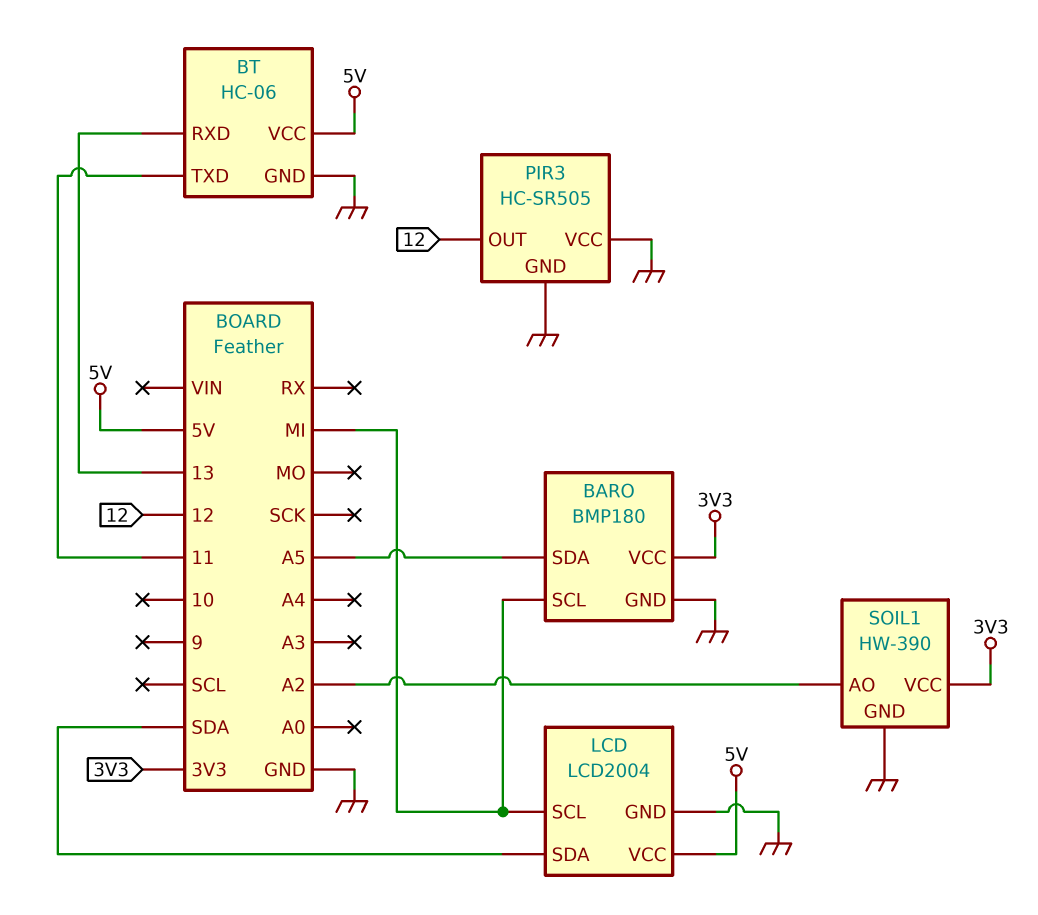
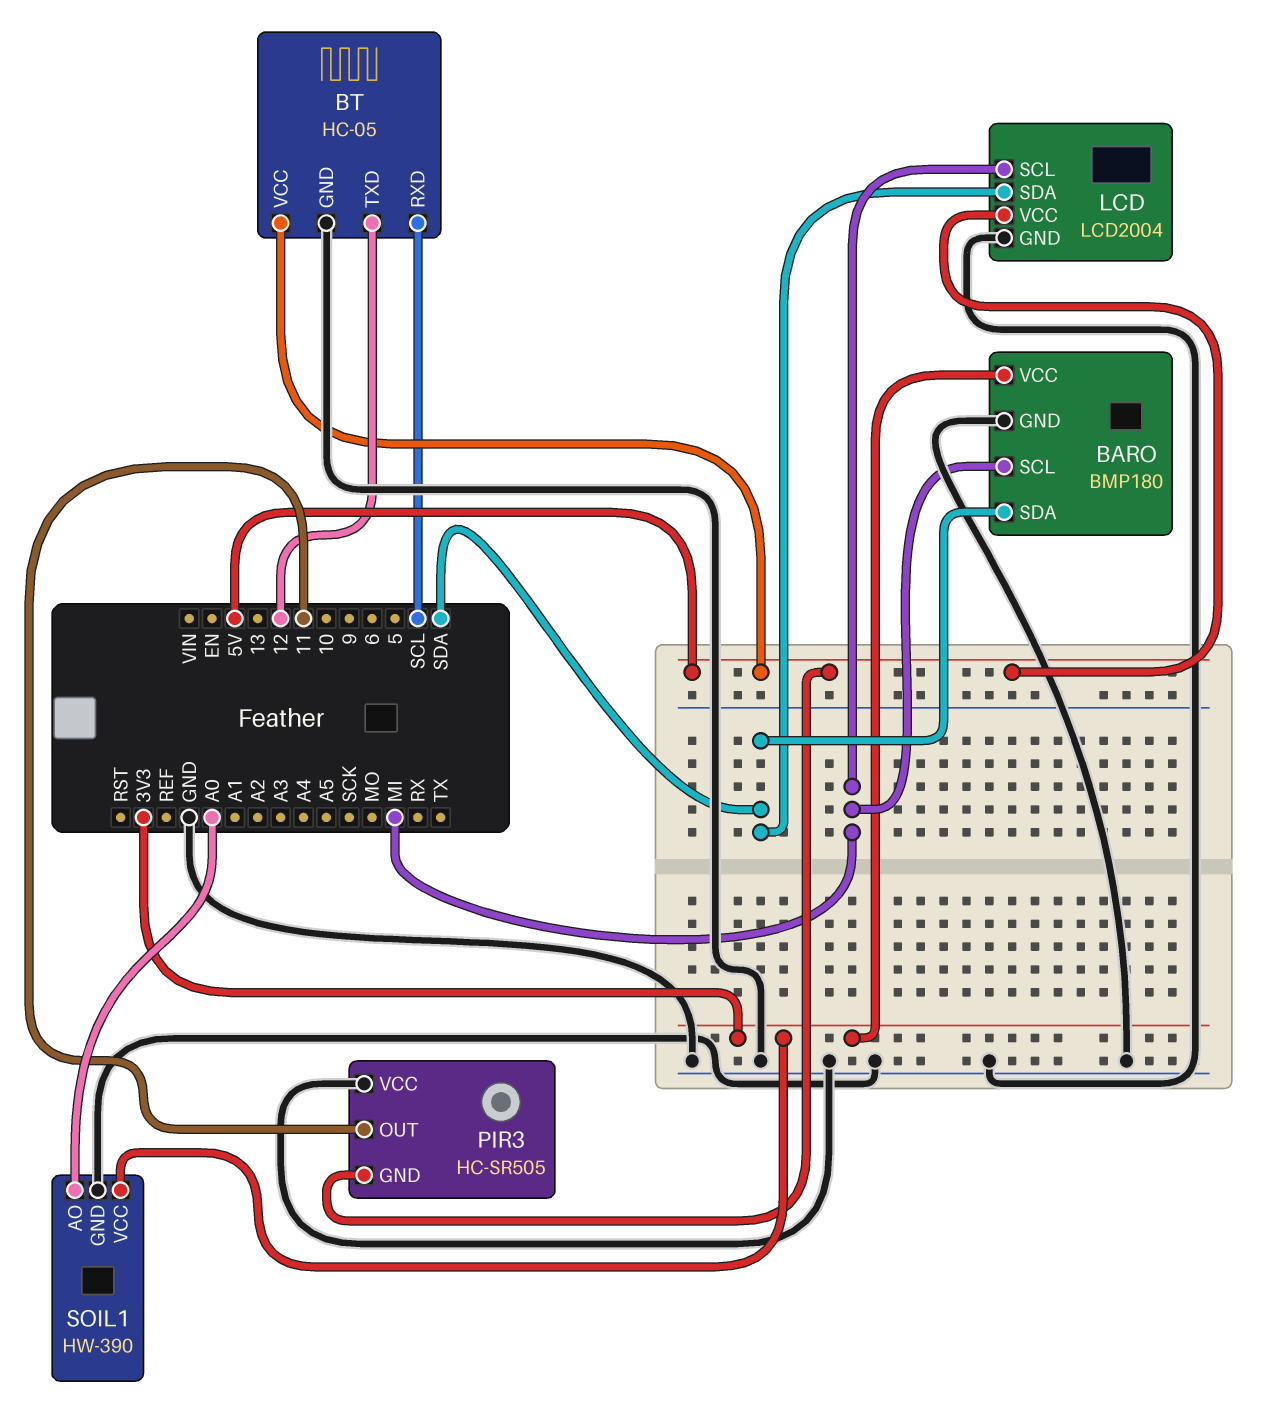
BARO pin SDA: A5 -> SDA
BT: HC-06 -> HC-05
BT pin RXD: 13 -> SCL
BT pin TXD: 11 -> 12
PIR3 pin GND: GND -> 5V
PIR3 pin OUT: 12 -> 11
SOIL1 pin AO: A2 -> A0

